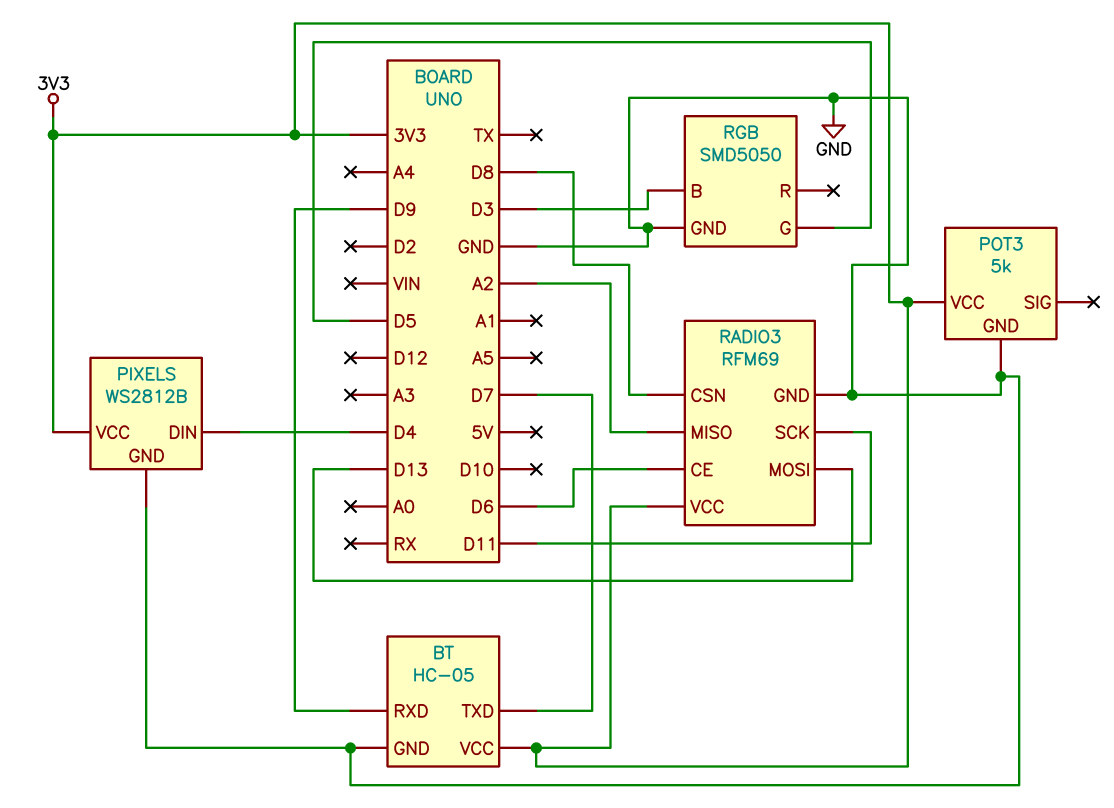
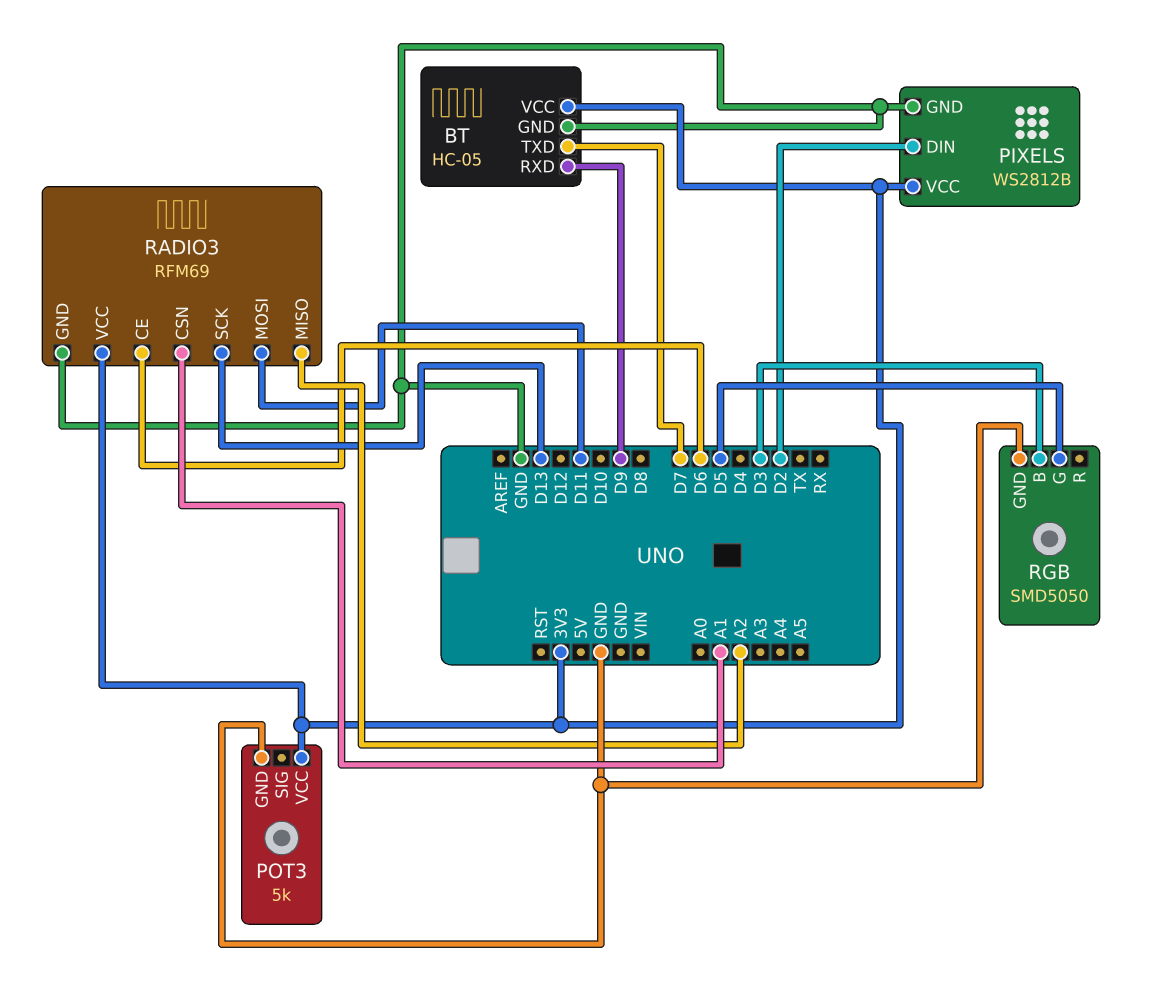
PIXELS pin DIN: D4 -> D2
RADIO3 pin CSN: D8 -> A1
RADIO3 pin MOSI: D13 -> D11
RADIO3 pin SCK: D11 -> D13

